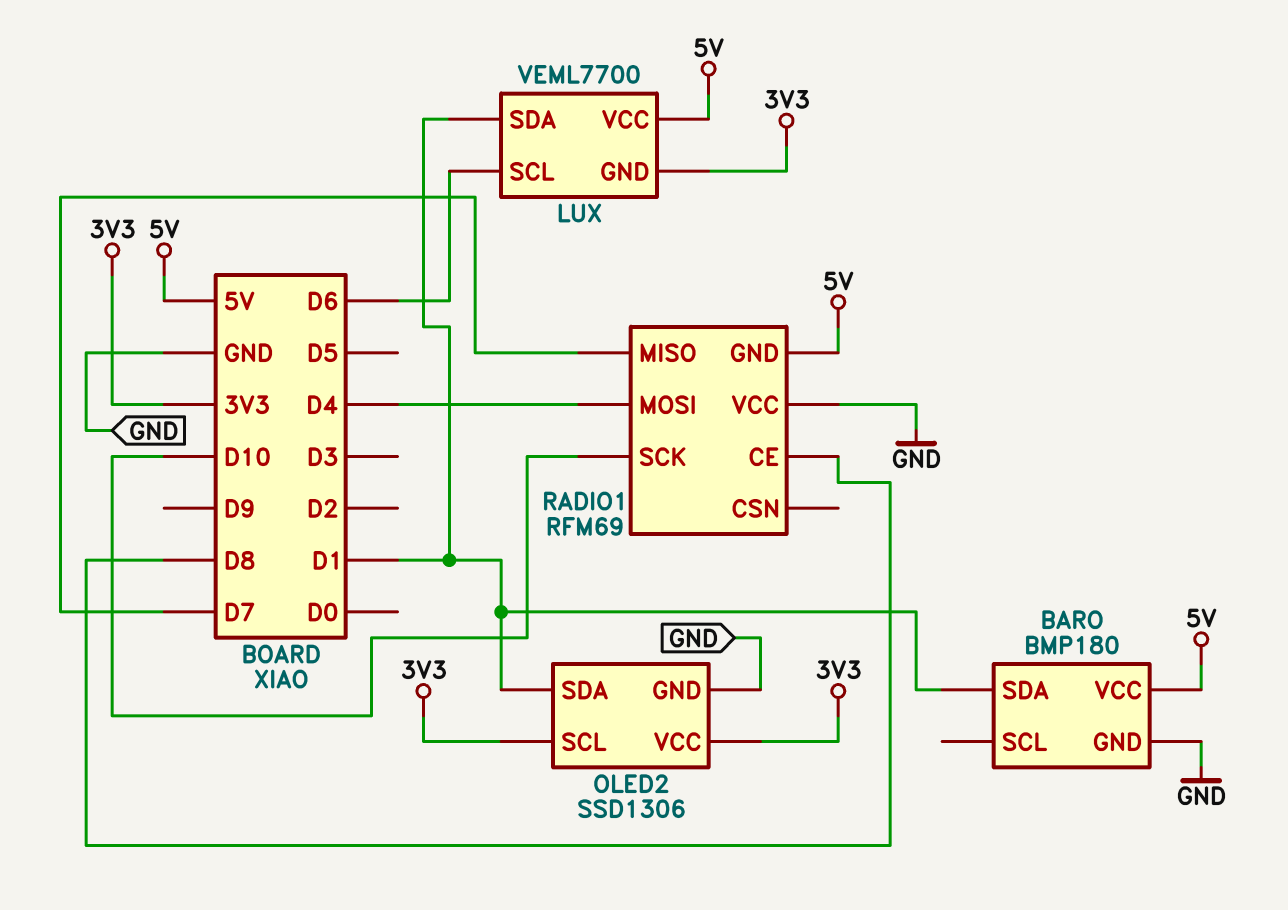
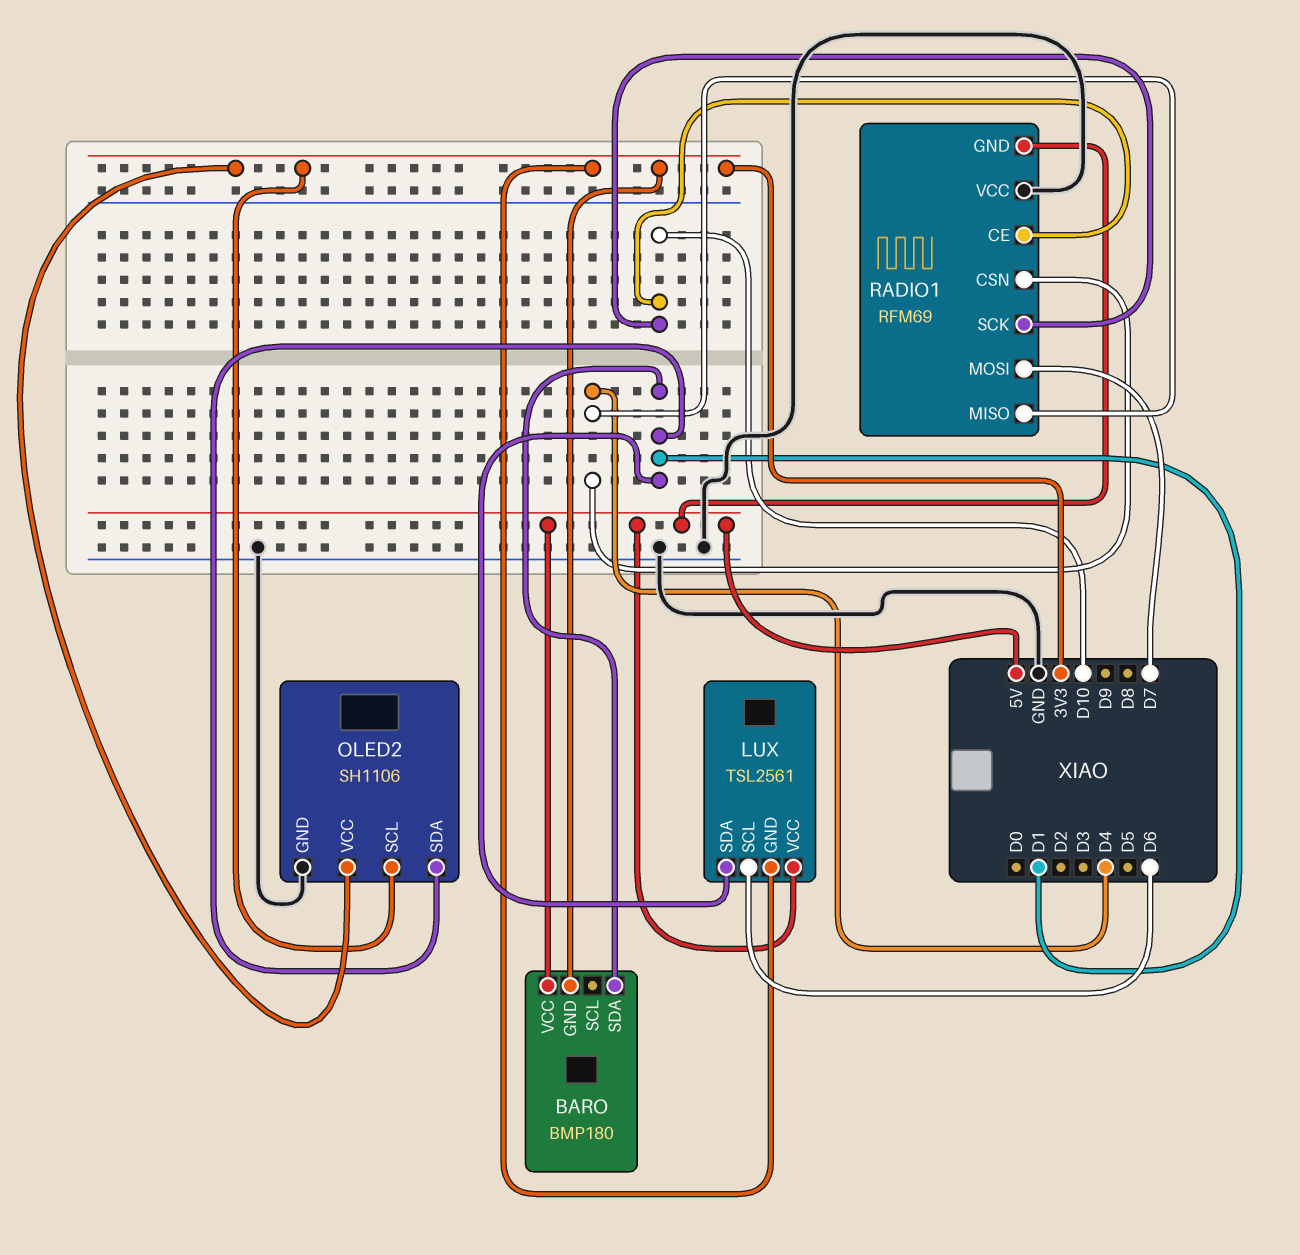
BARO pin GND: GND -> 3V3
LUX: VEML7700 -> TSL2561
OLED2: SSD1306 -> SH1106
RADIO1 pin CE: D8 -> D10
RADIO1 pin CSN: none -> D4
RADIO1 pin MISO: D7 -> D4
RADIO1 pin MOSI: D4 -> D7

